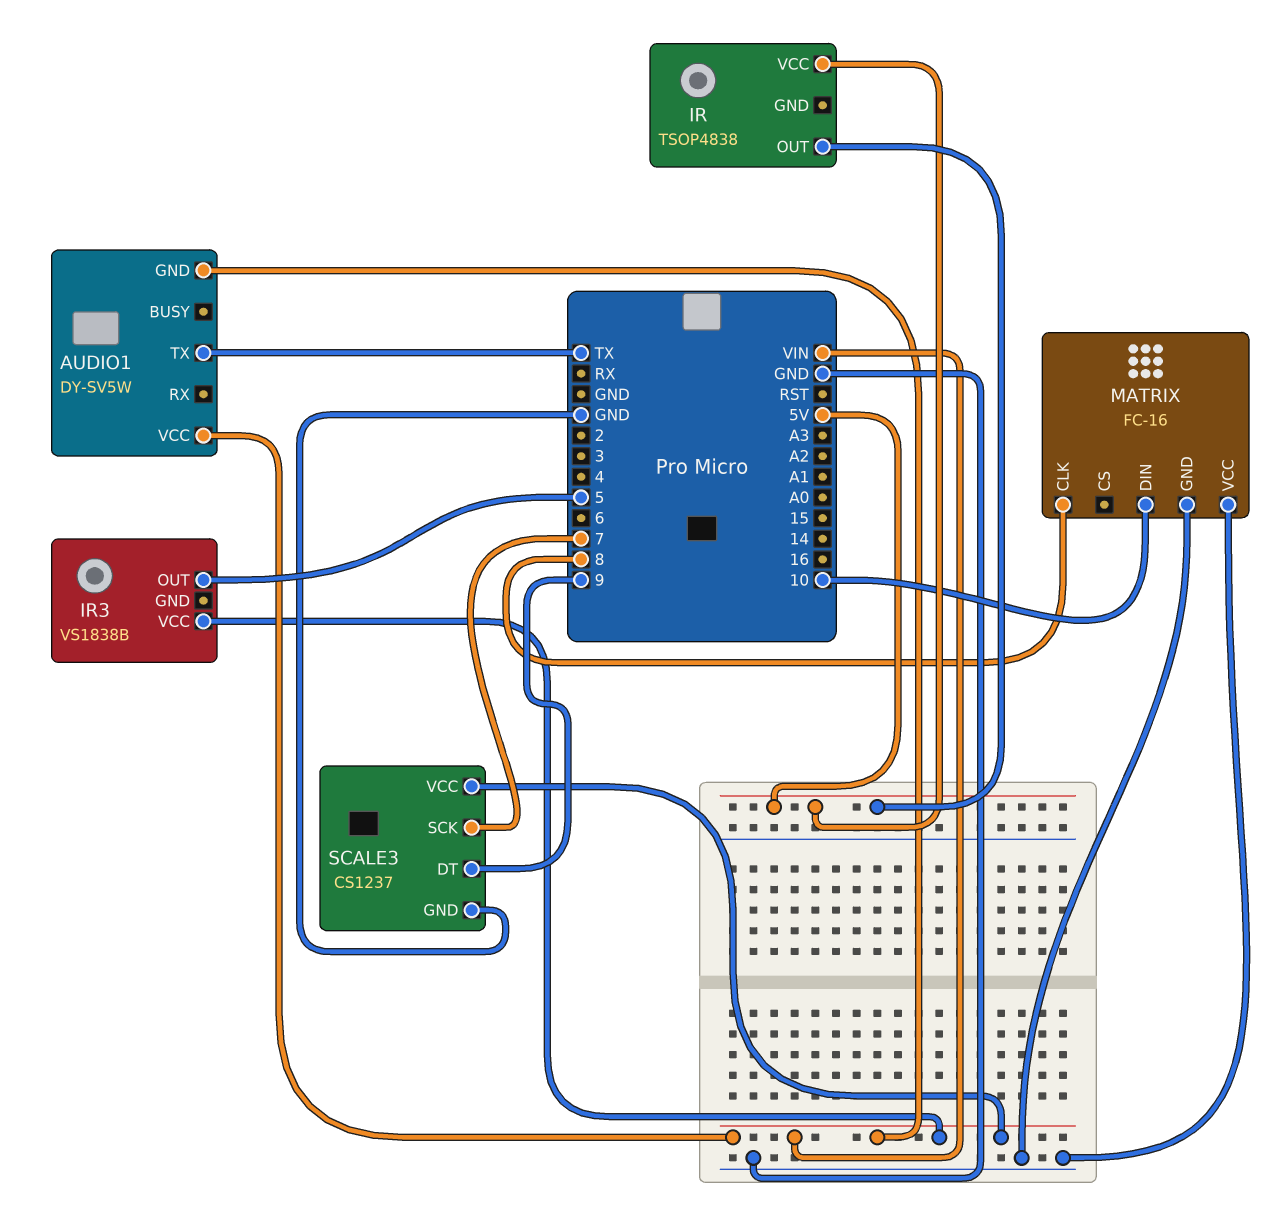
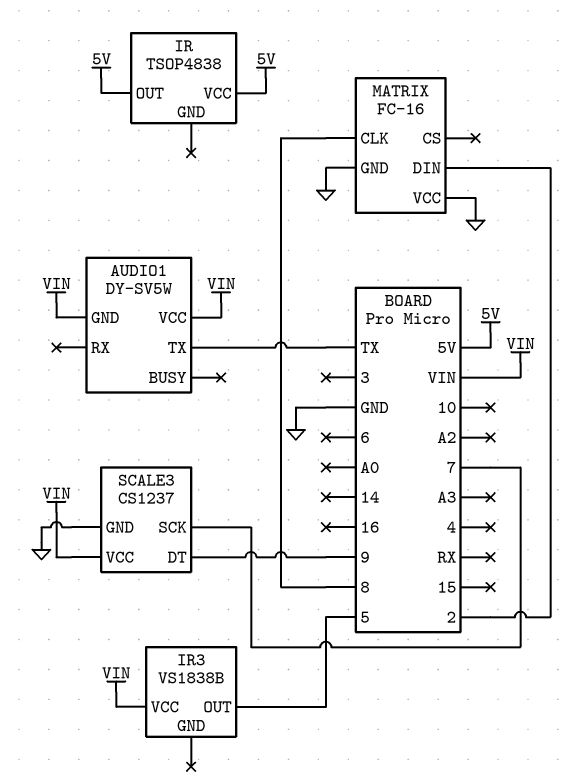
MATRIX pin DIN: 10 -> 2

